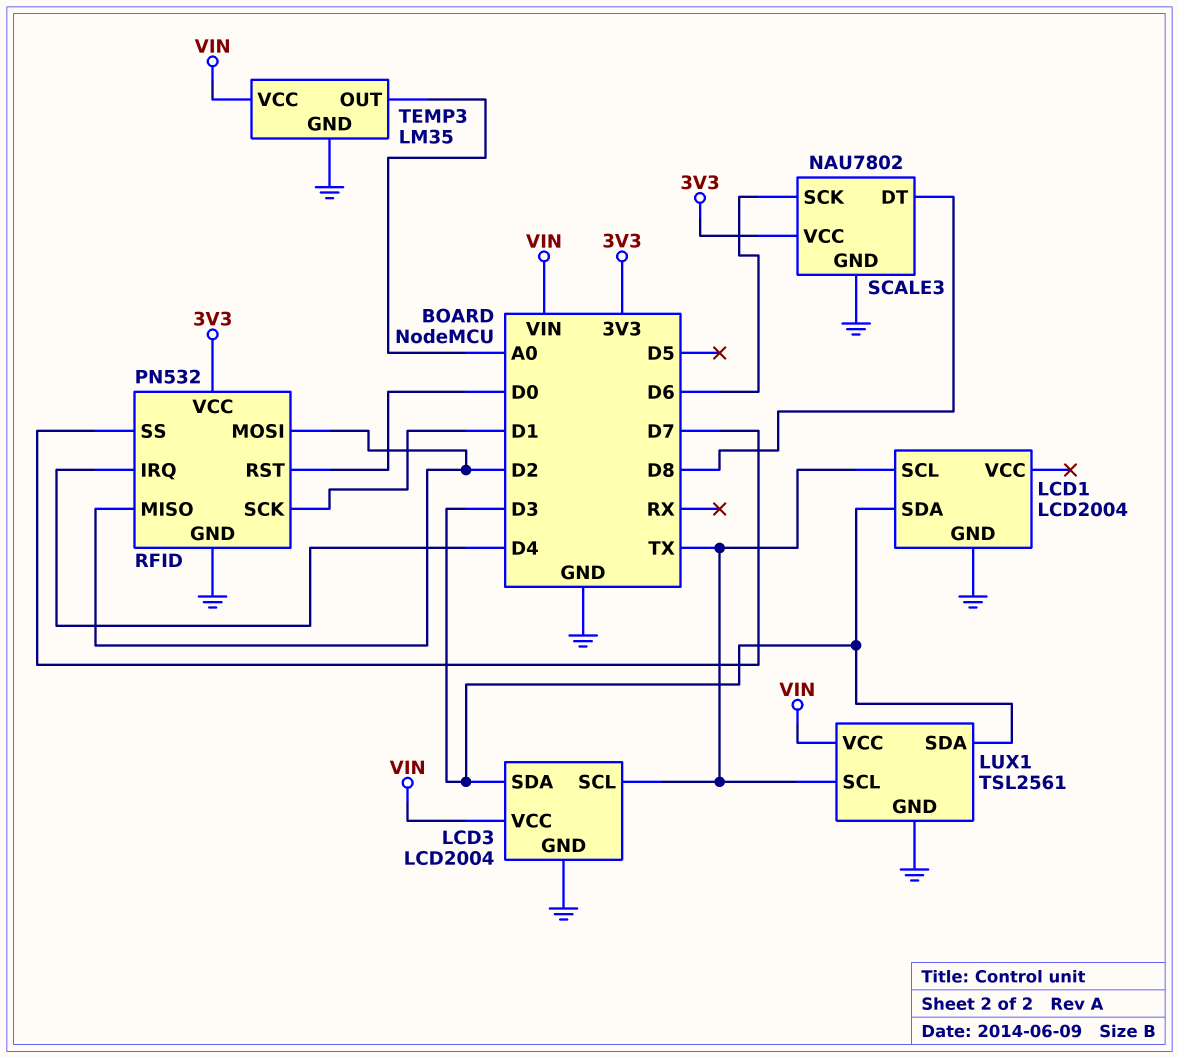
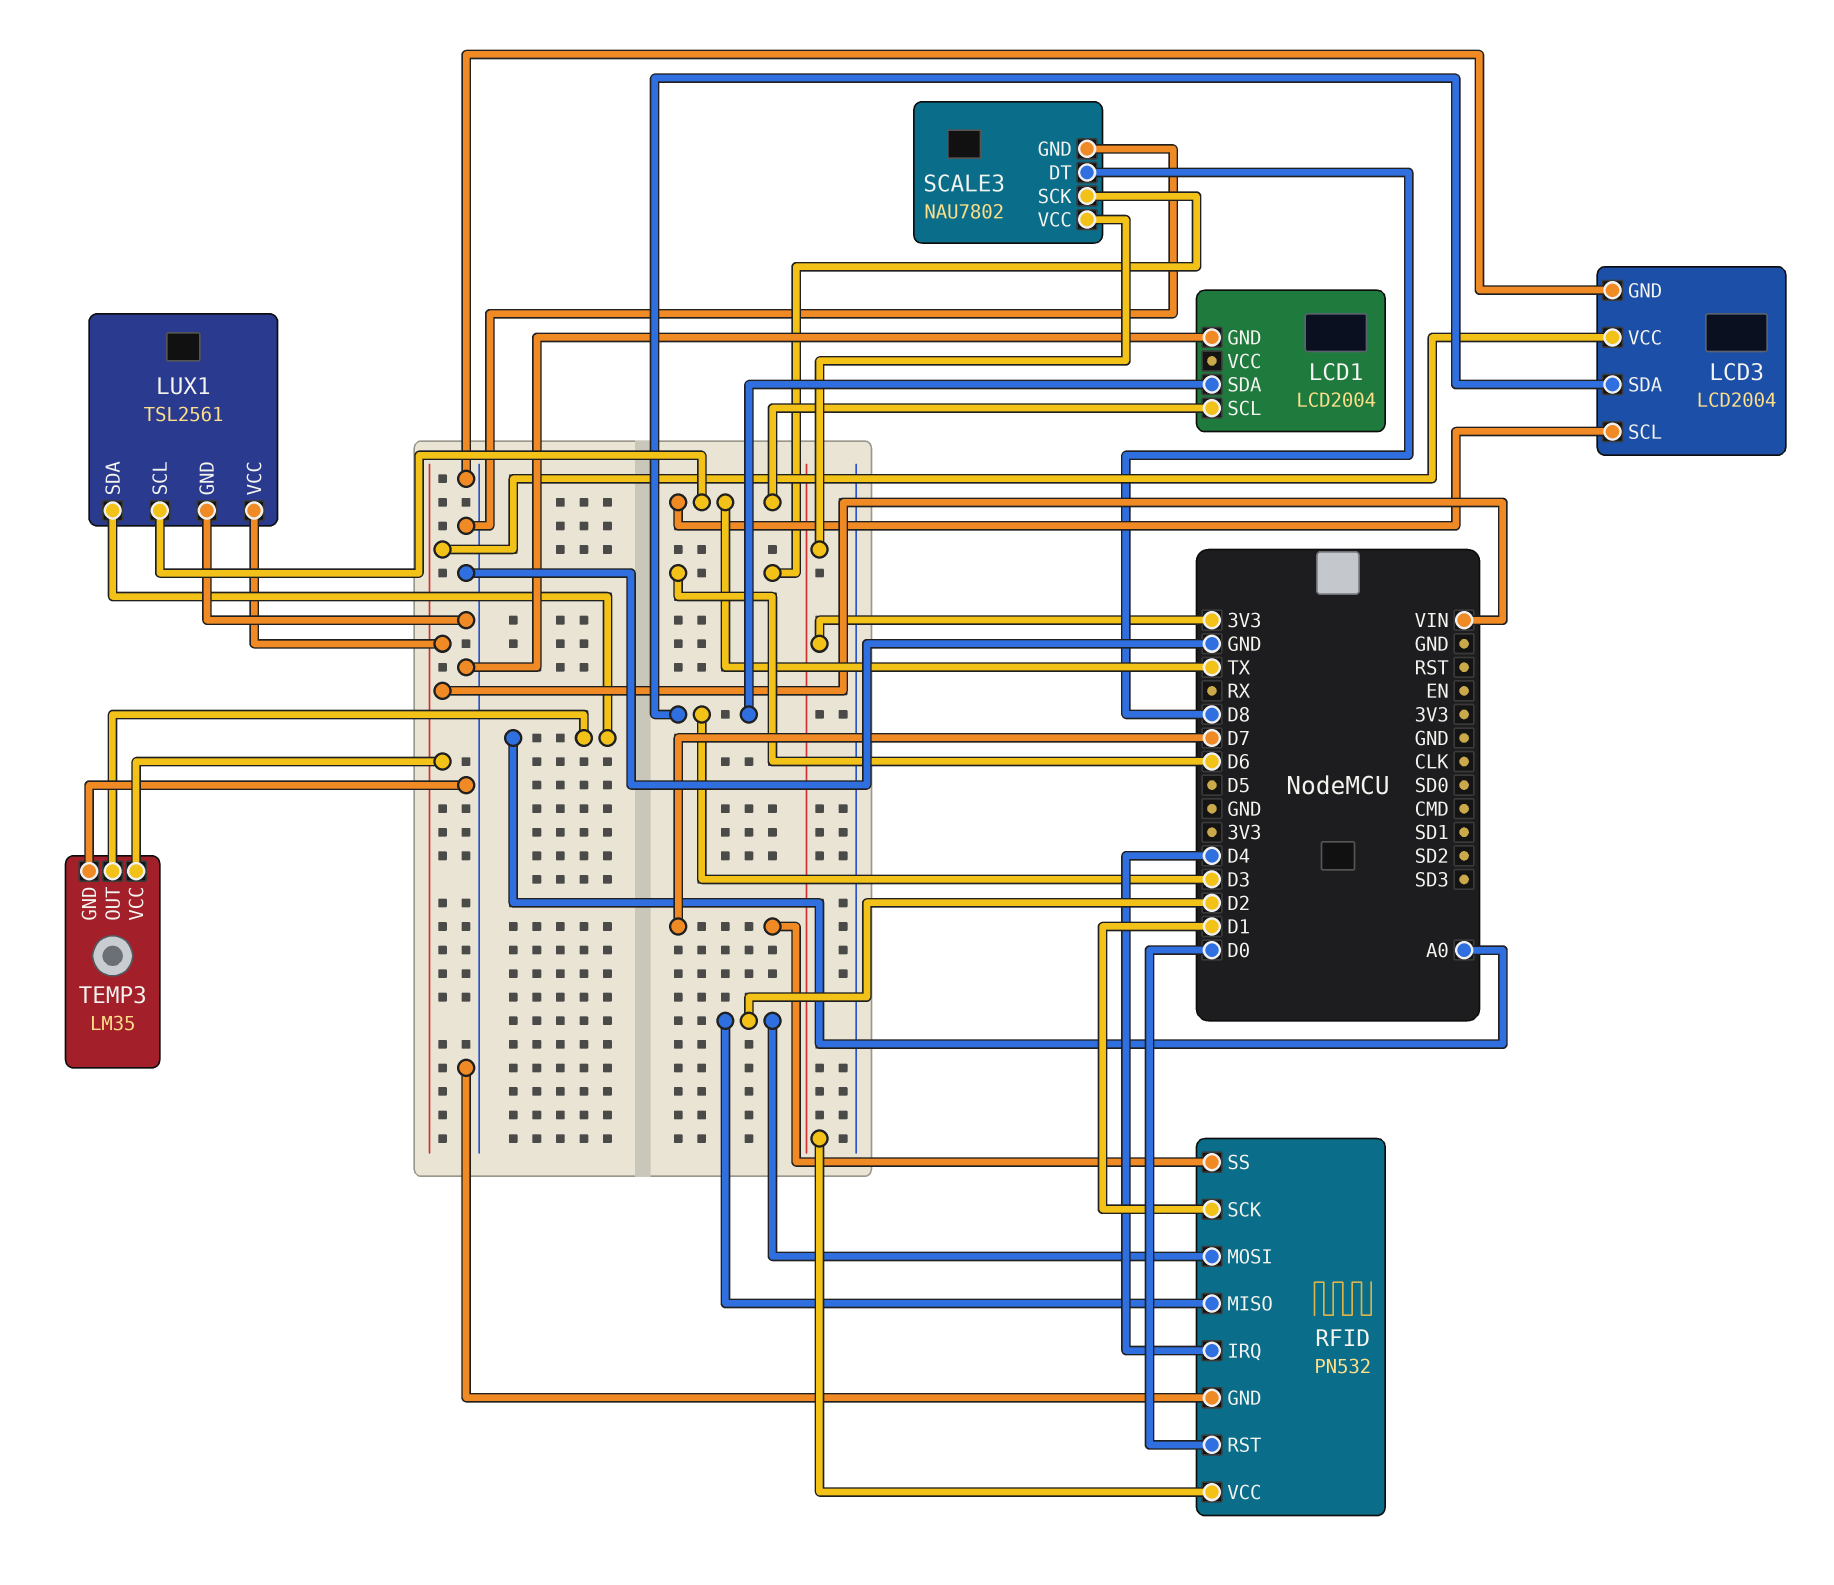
LUX1 pin SDA: D3 -> A0

